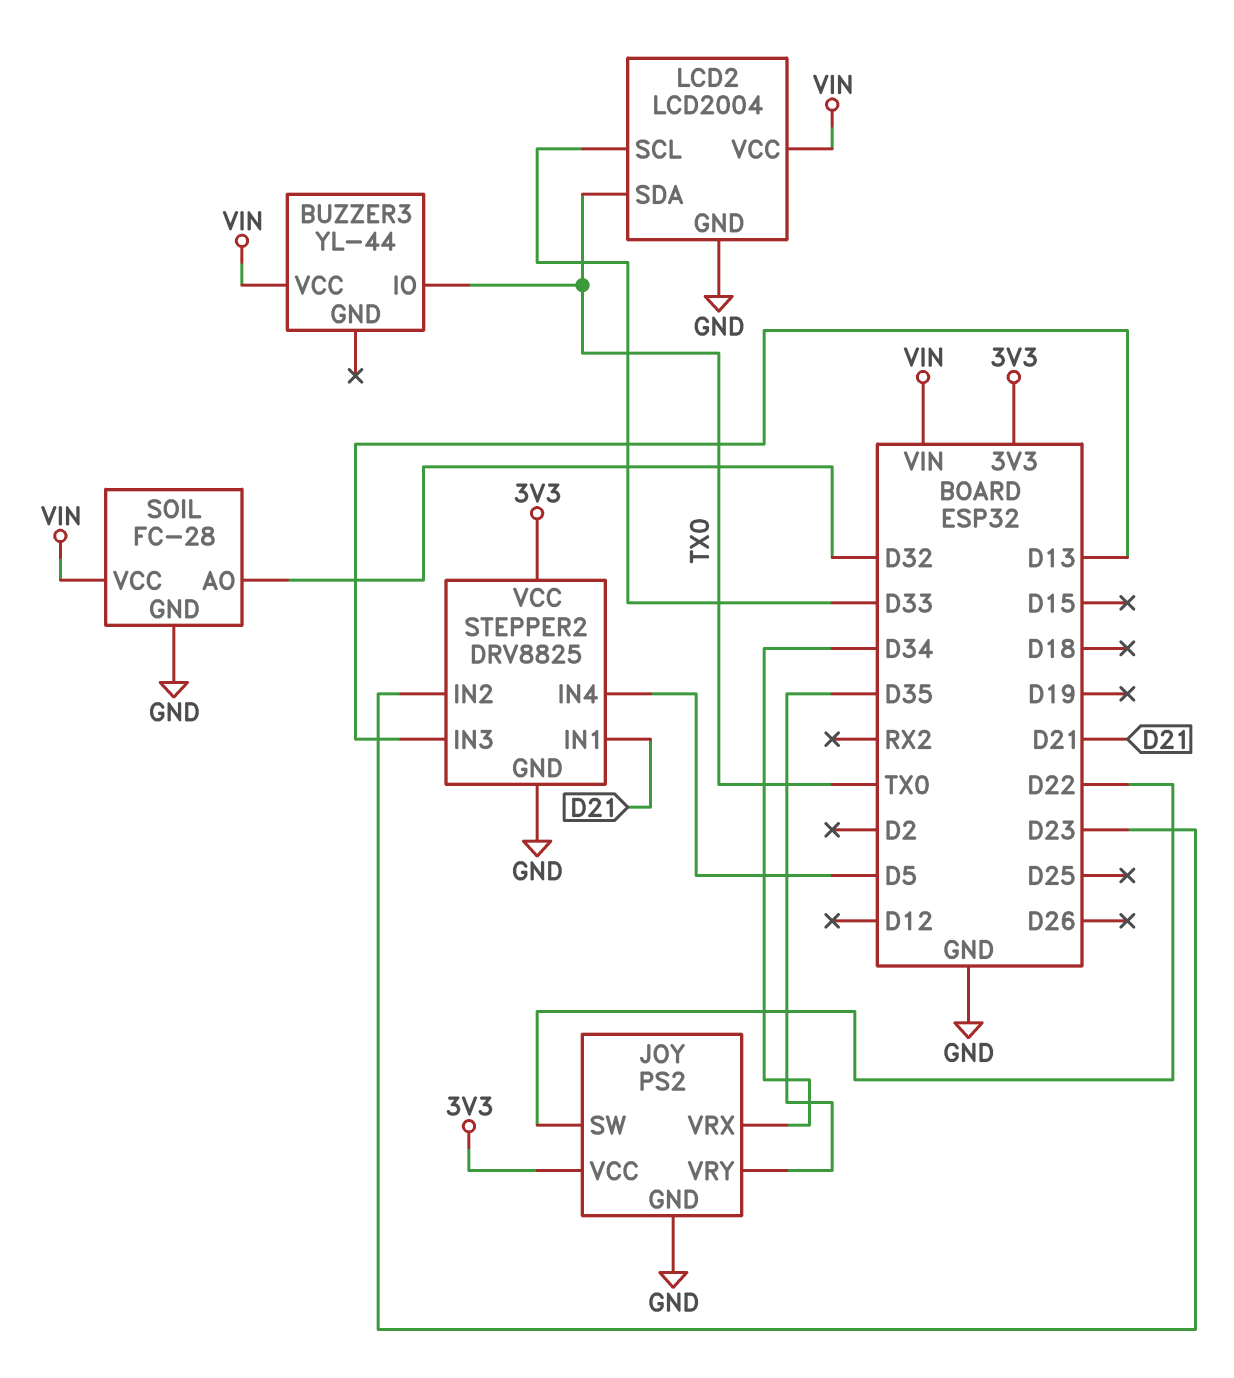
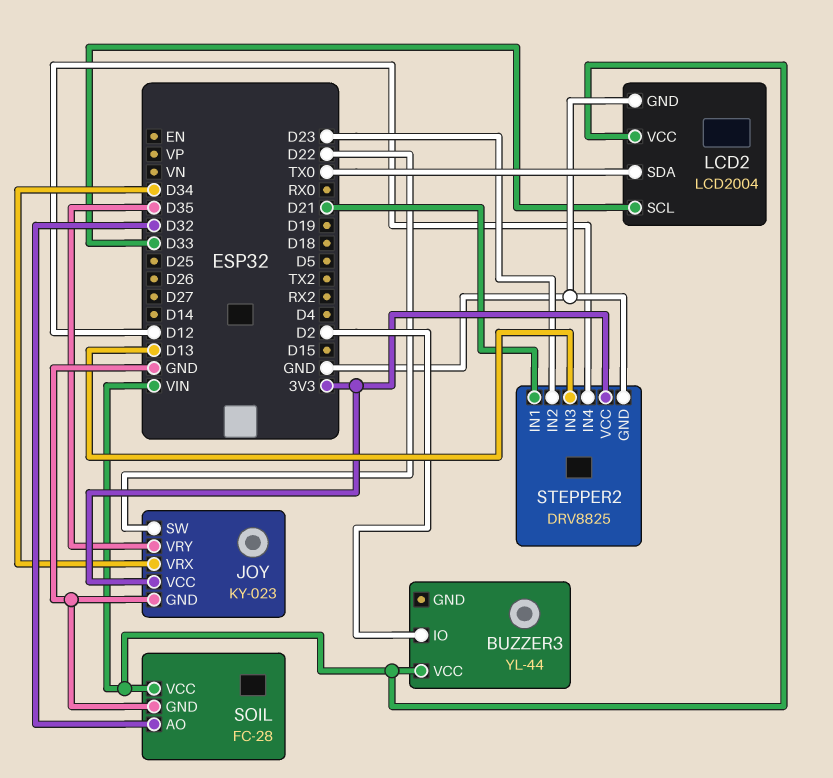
BUZZER3 pin IO: TX0 -> D2
JOY: PS2 -> KY-023
STEPPER2 pin IN4: D5 -> D12

